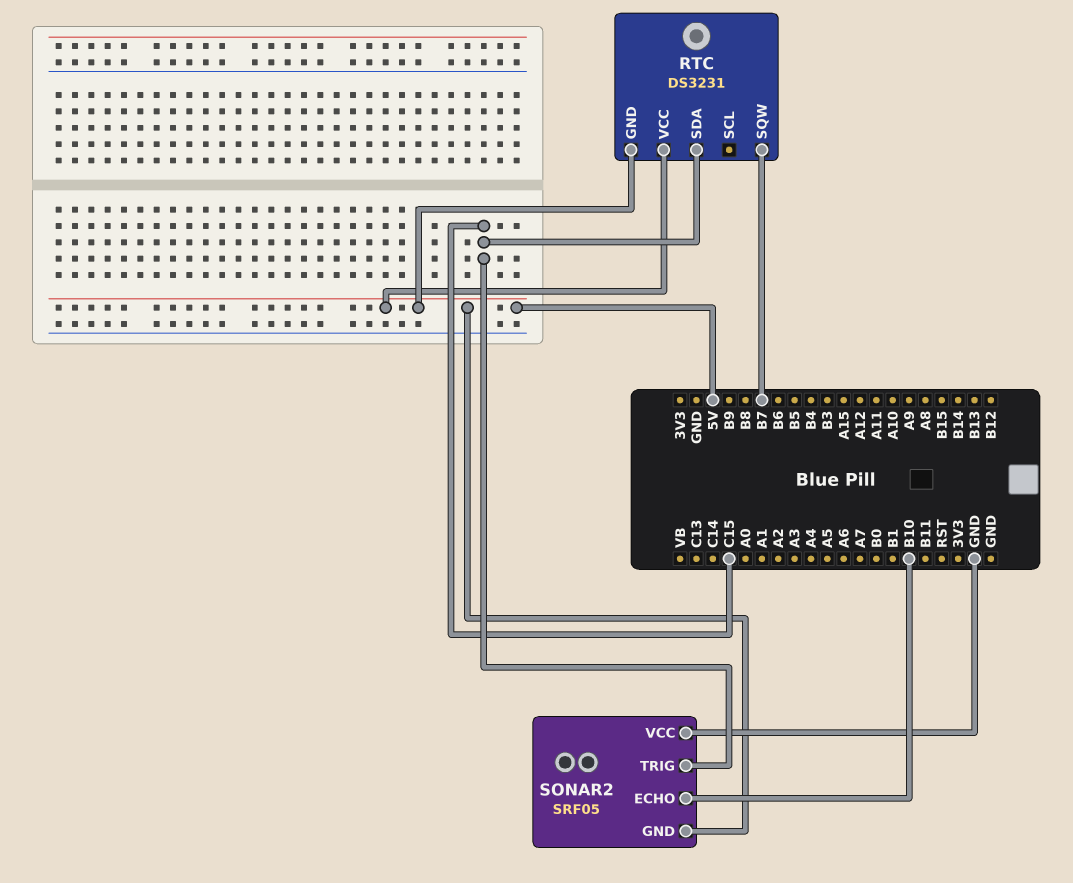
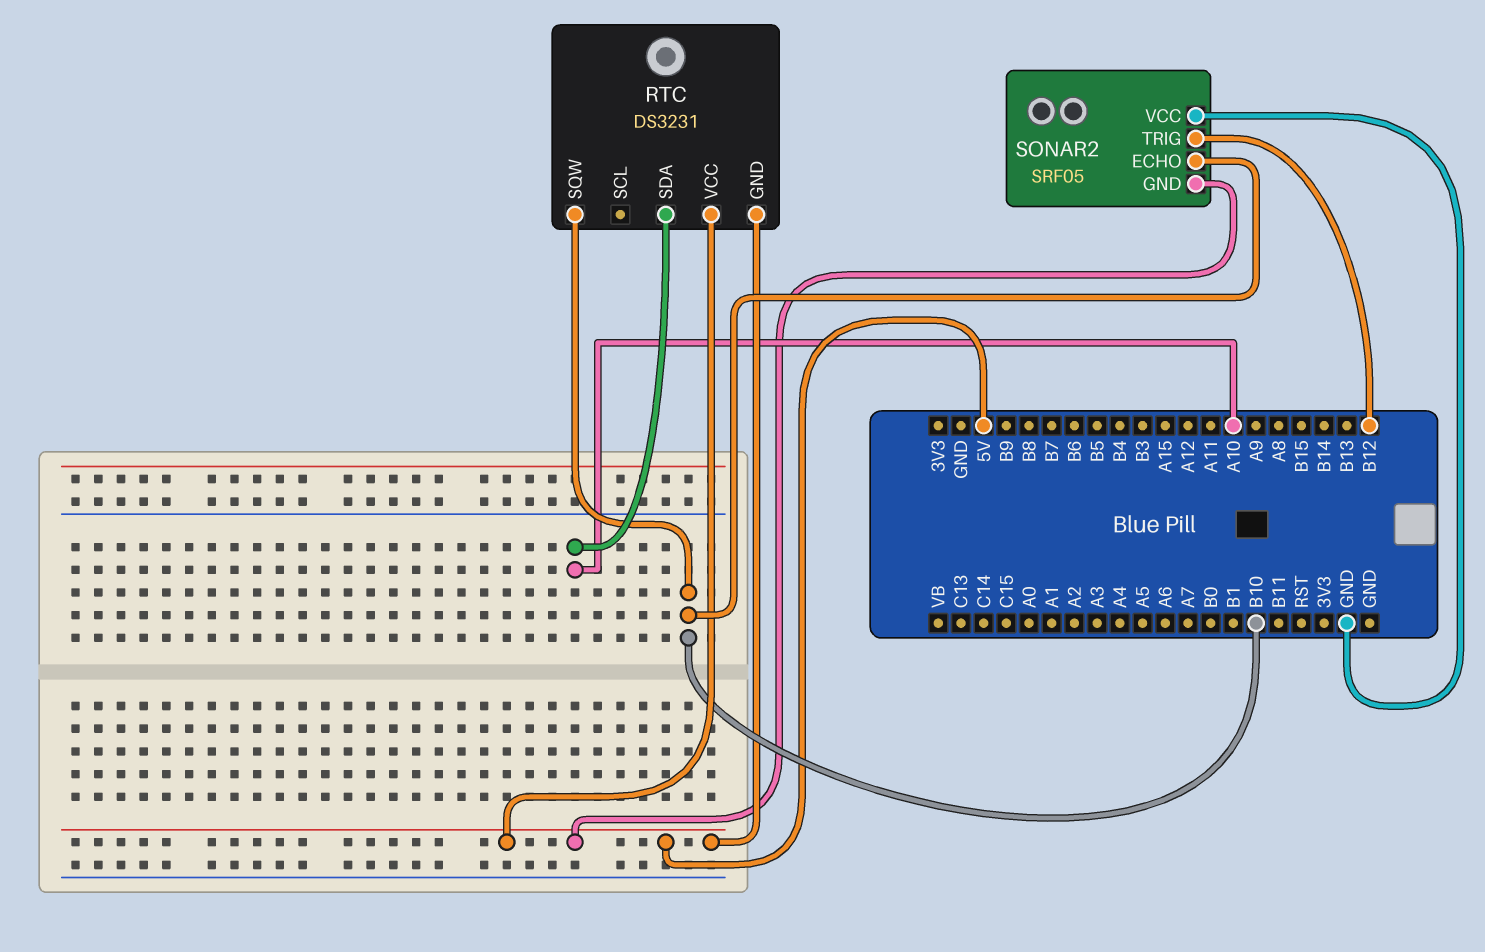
RTC pin SDA: C15 -> A10
RTC pin SQW: B7 -> B10
SONAR2 pin TRIG: C15 -> B12

